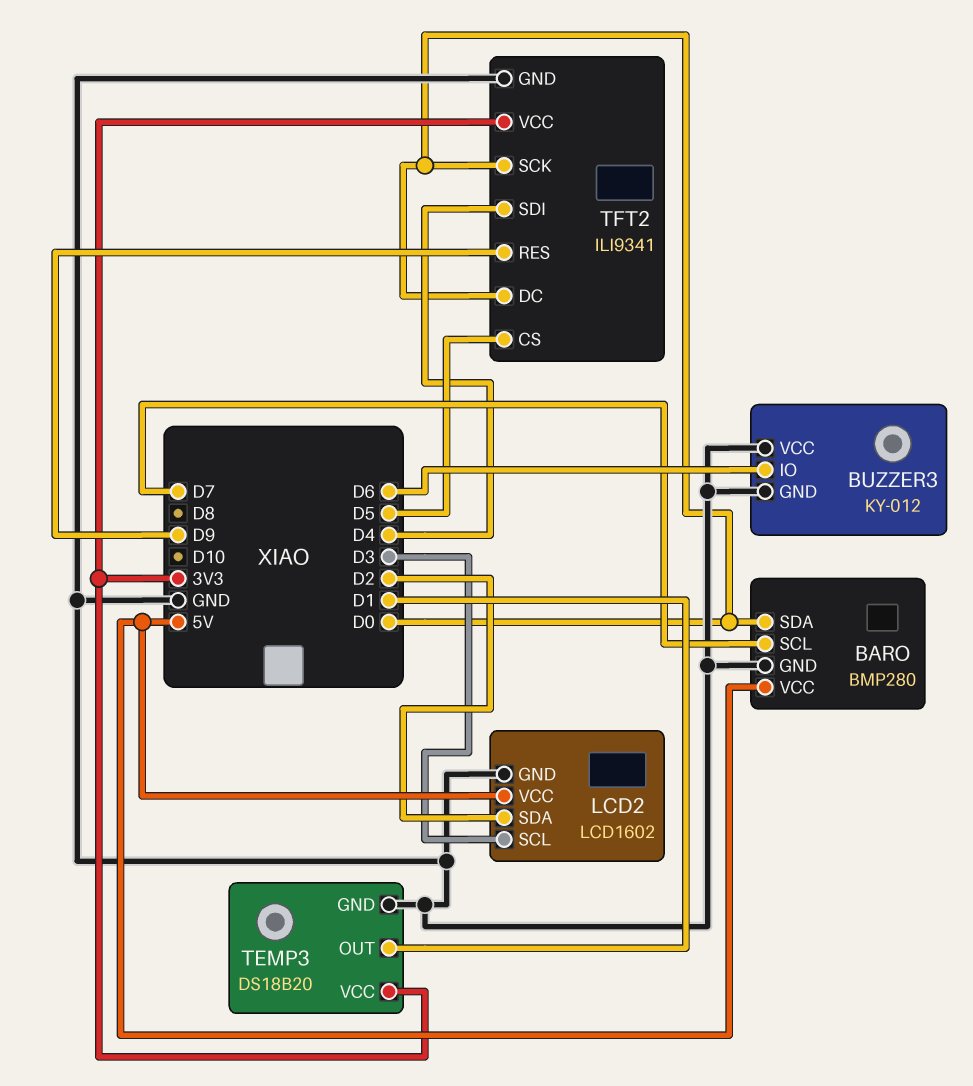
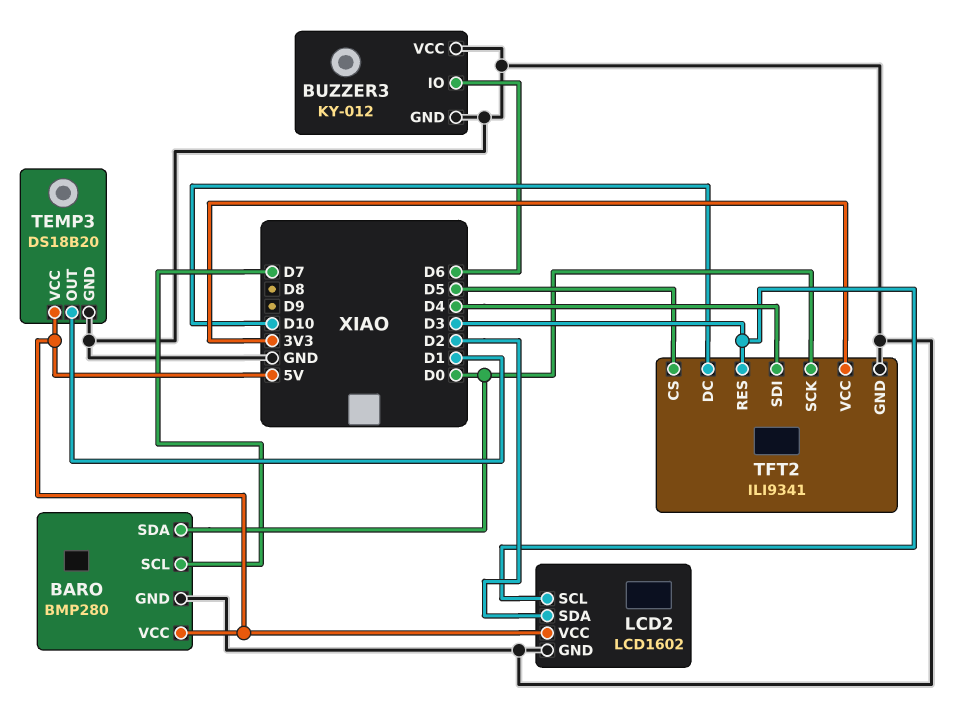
TEMP3 pin VCC: 3V3 -> 5V
TFT2 pin DC: D0 -> D10
TFT2 pin RES: D9 -> D3

